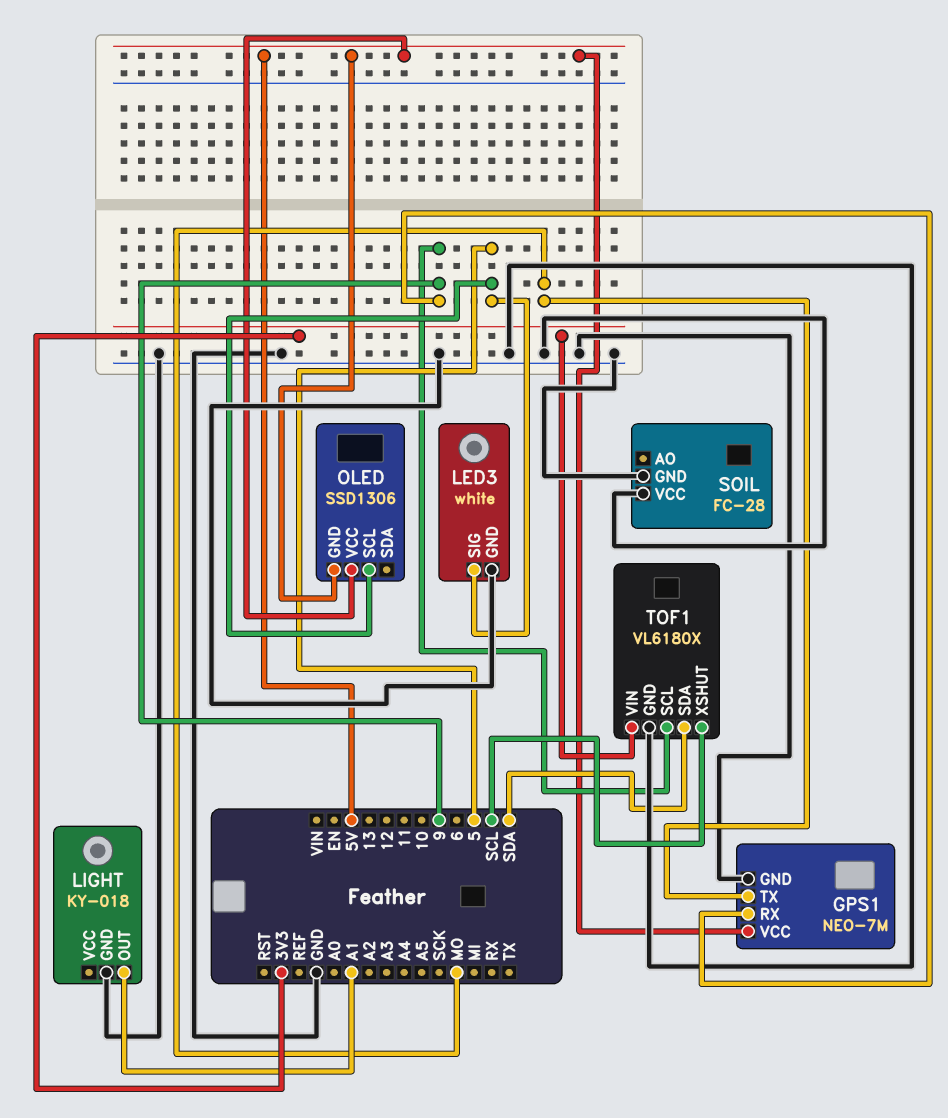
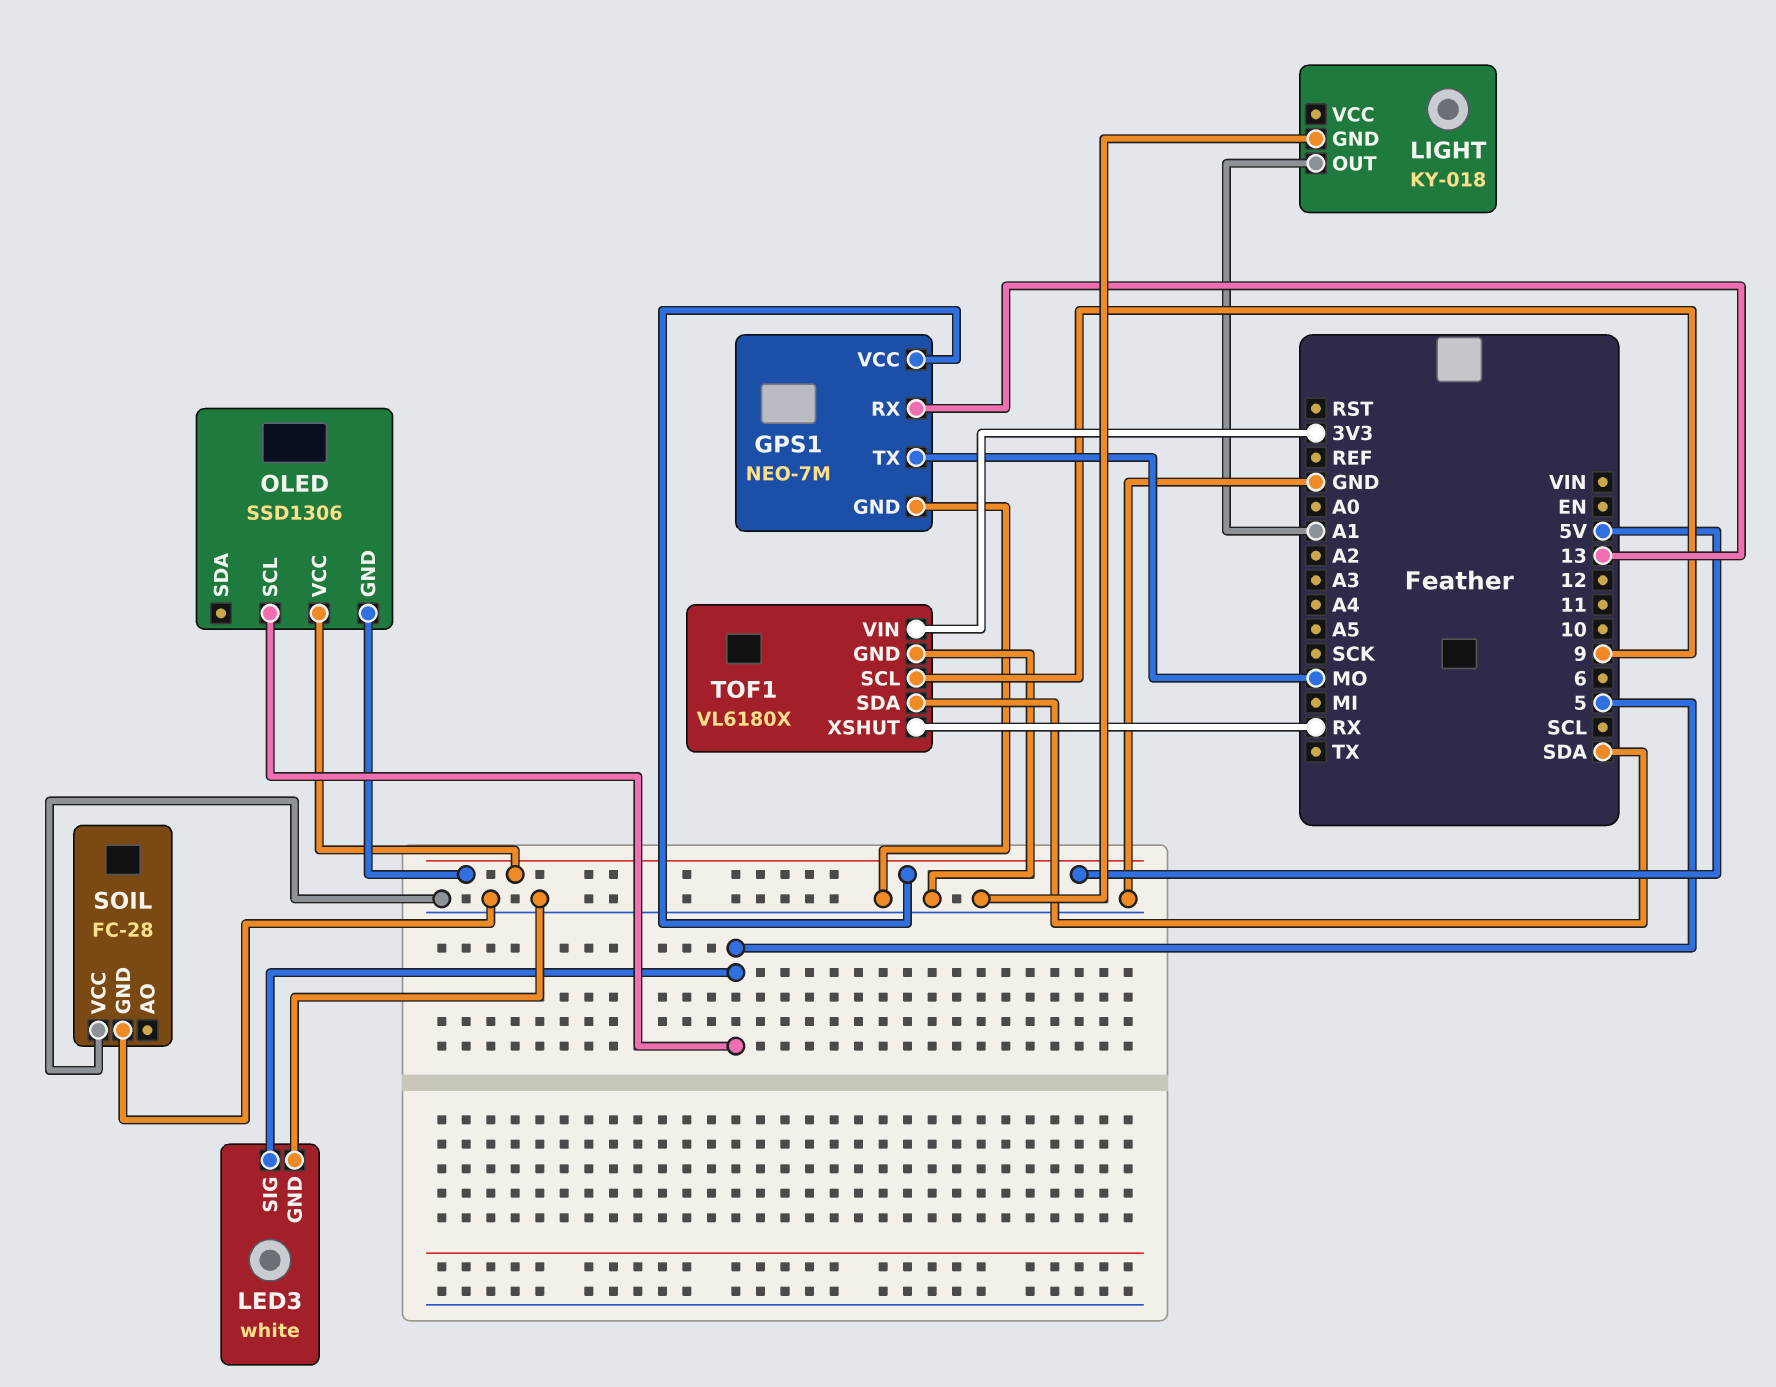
GPS1 pin RX: 9 -> 13
TOF1 pin XSHUT: SCL -> RX

